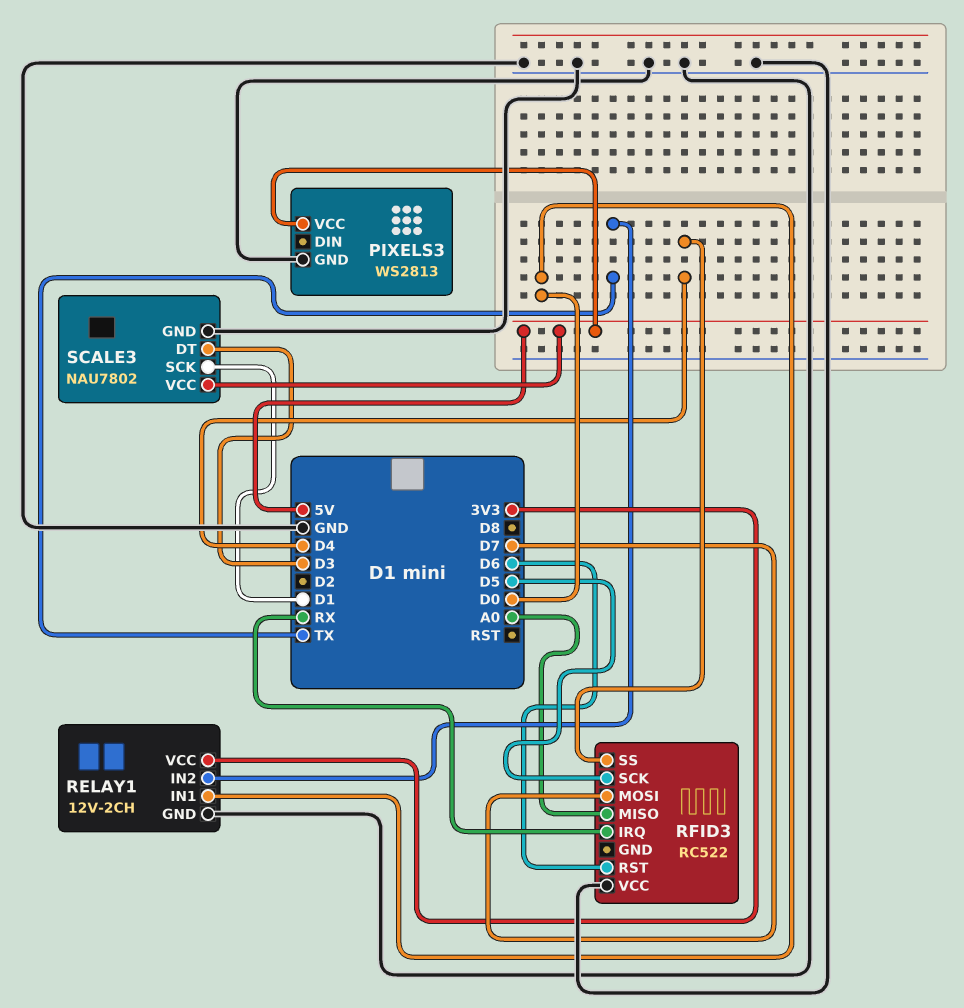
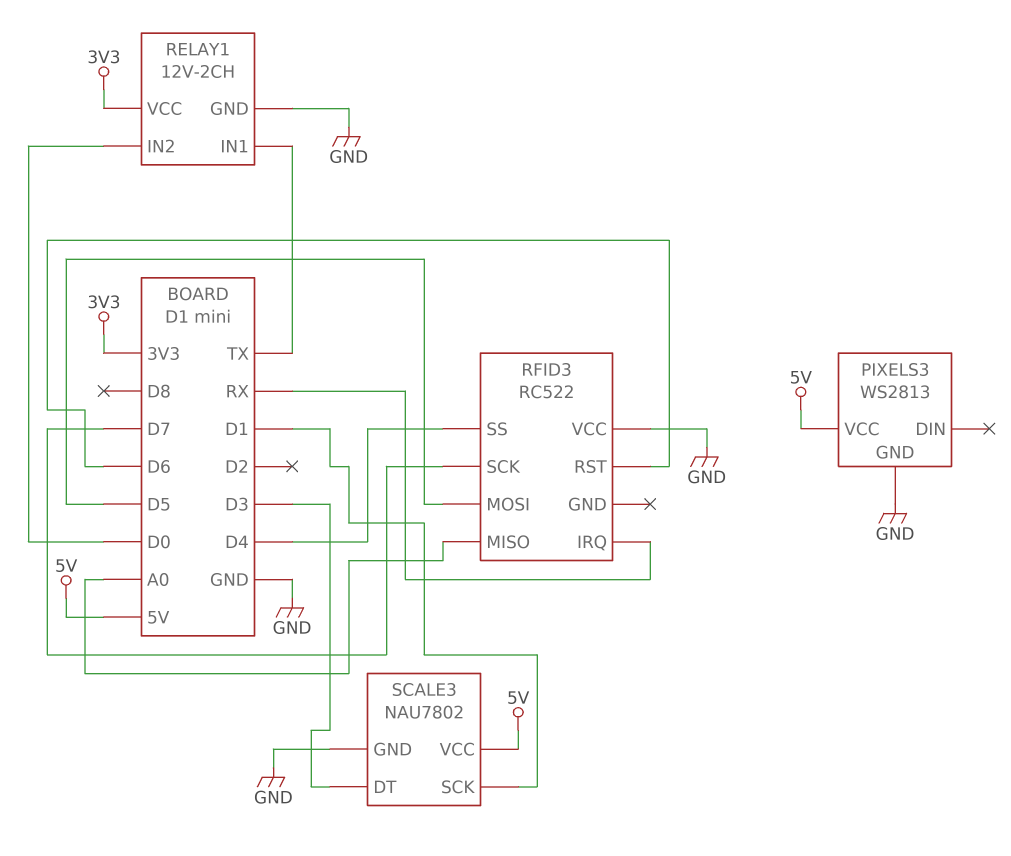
RELAY1 pin IN1: D0 -> TX
RELAY1 pin IN2: TX -> D0
RFID3 pin MOSI: D7 -> D5
RFID3 pin SCK: D5 -> D7

